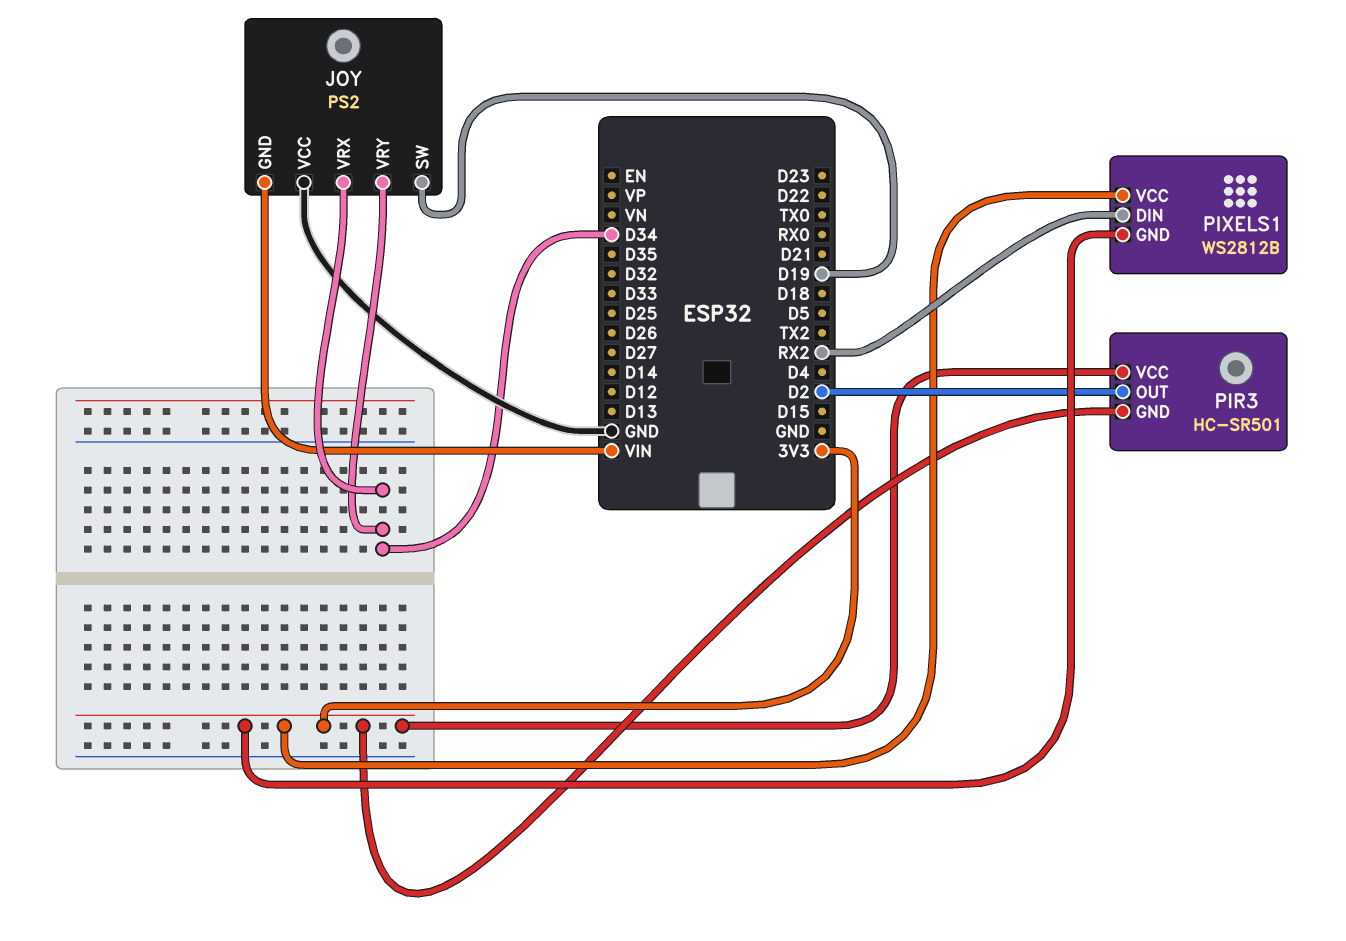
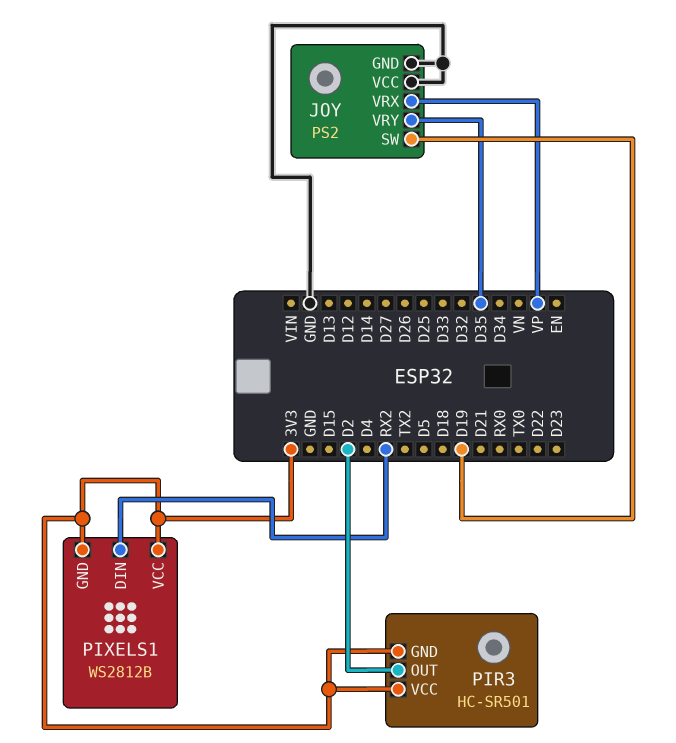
JOY pin GND: VIN -> GND
JOY pin VRX: D34 -> VP
JOY pin VRY: D34 -> D35

